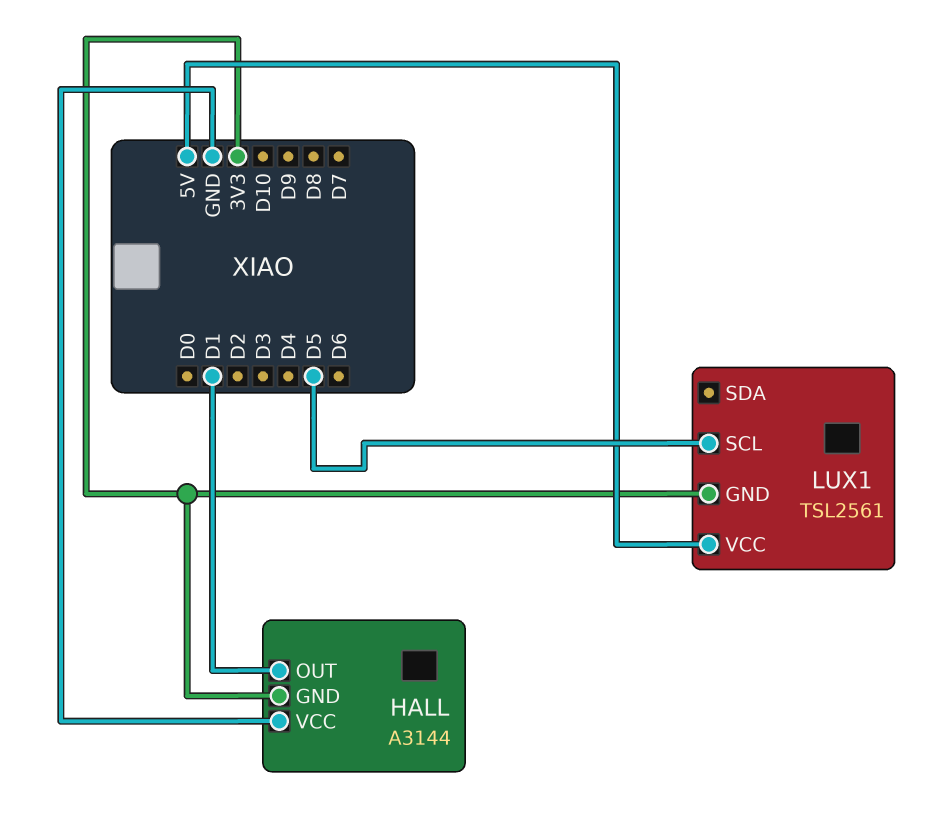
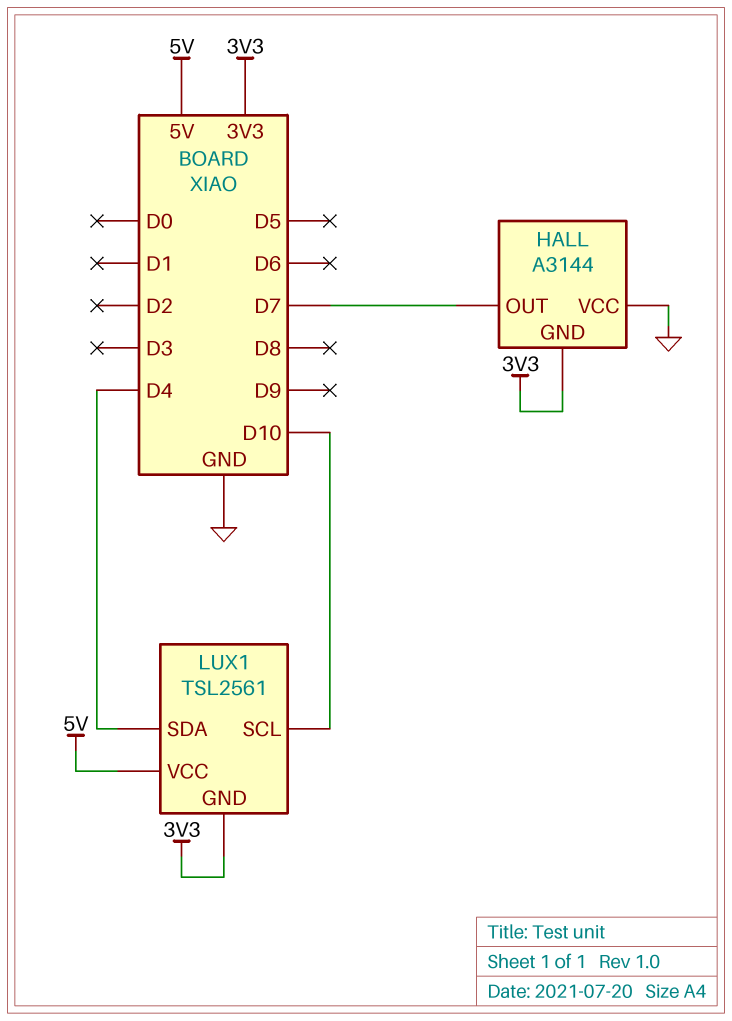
HALL pin OUT: D1 -> D7
LUX1 pin SCL: D5 -> D10
LUX1 pin SDA: none -> D4

